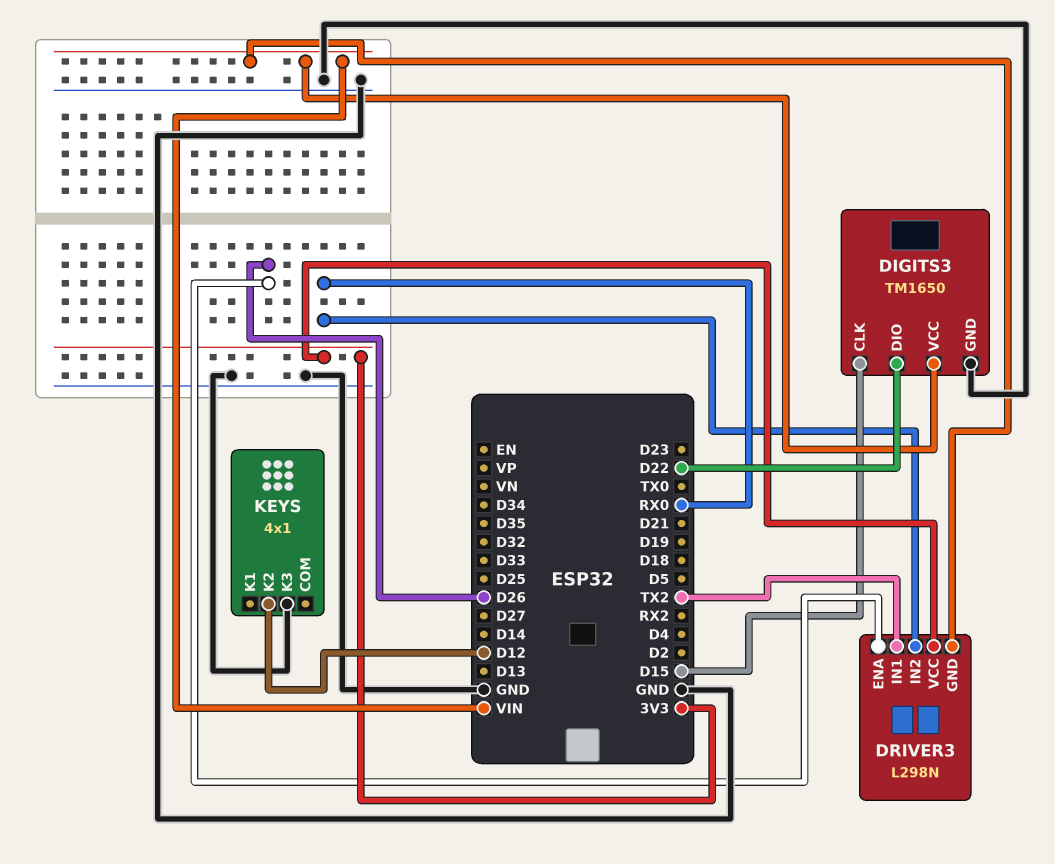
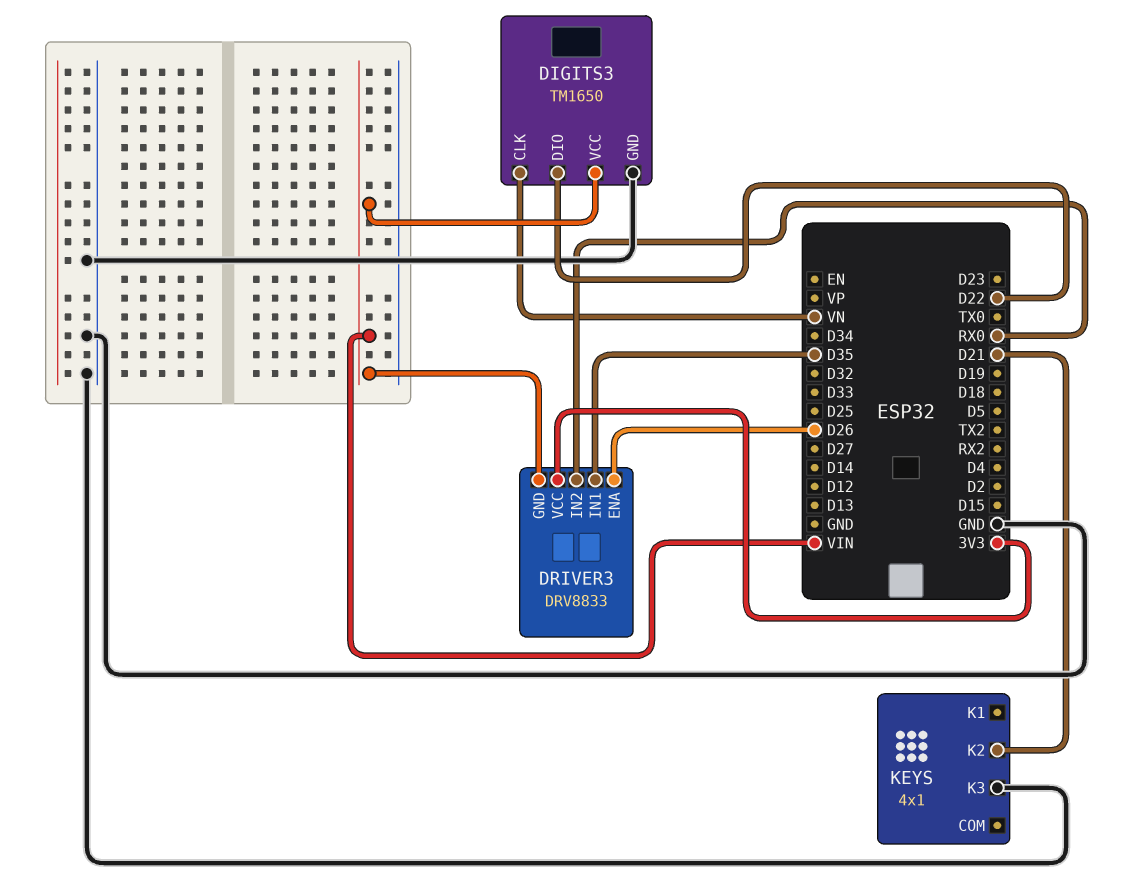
DIGITS3 pin CLK: D15 -> VN
DRIVER3: L298N -> DRV8833
DRIVER3 pin IN1: TX2 -> D35
KEYS pin K2: D12 -> D21

